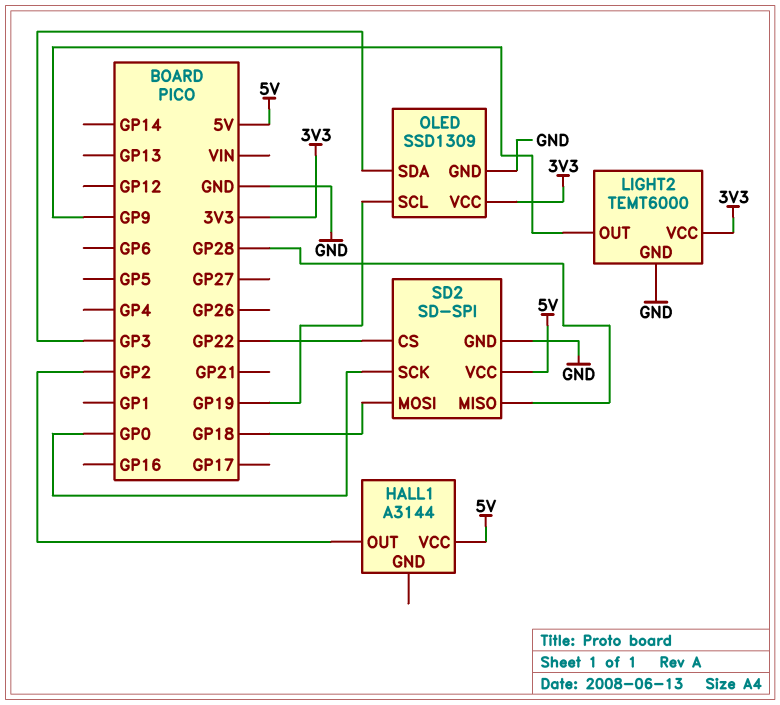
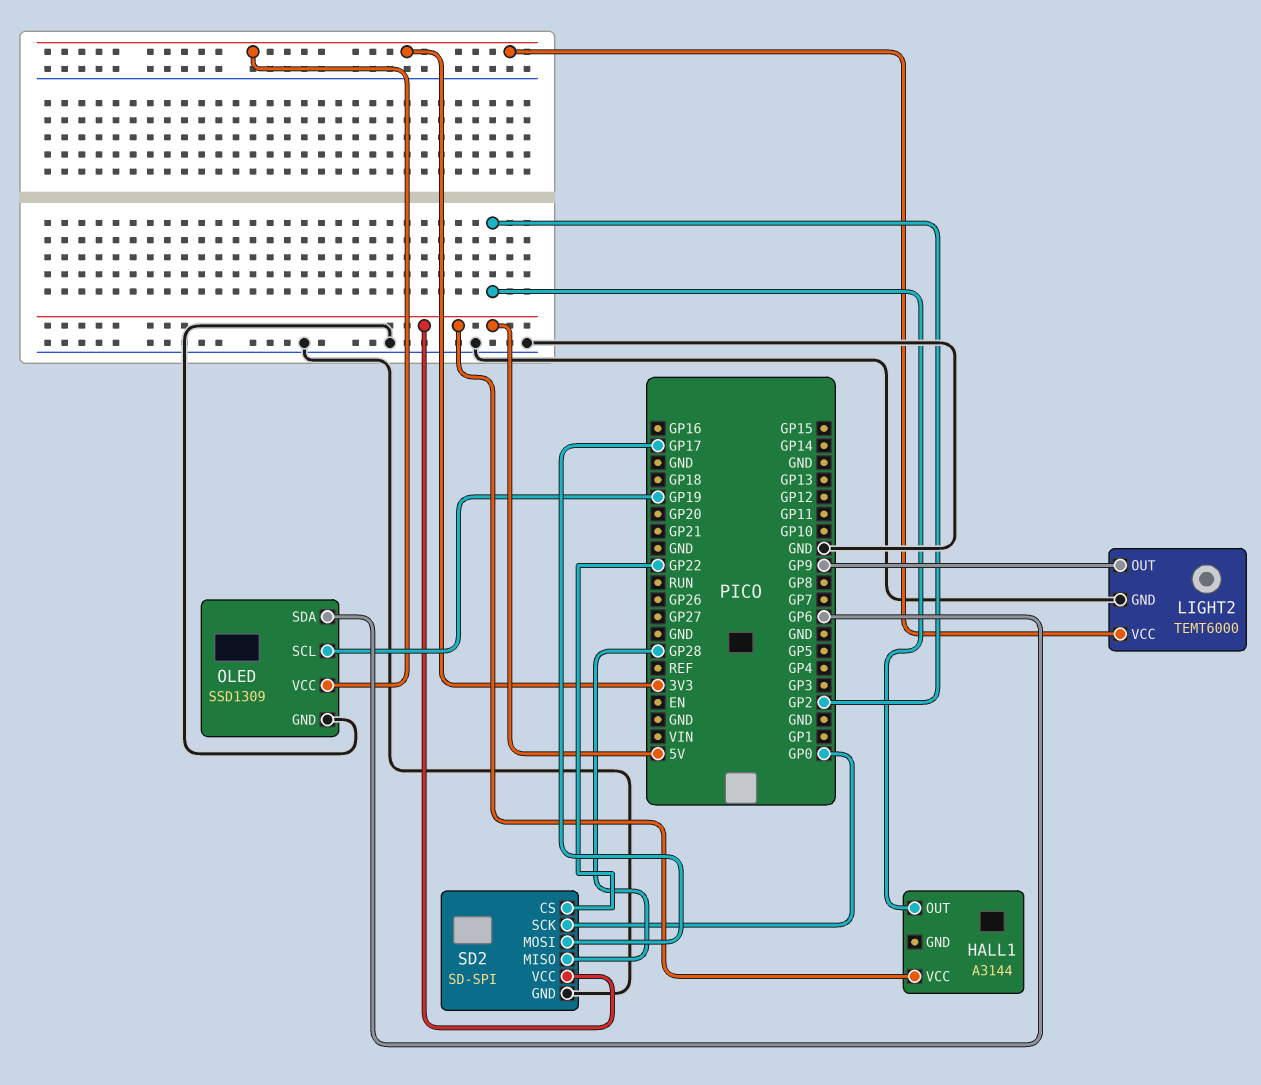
OLED pin SDA: GP3 -> GP6
SD2 pin MOSI: GP18 -> GP17

